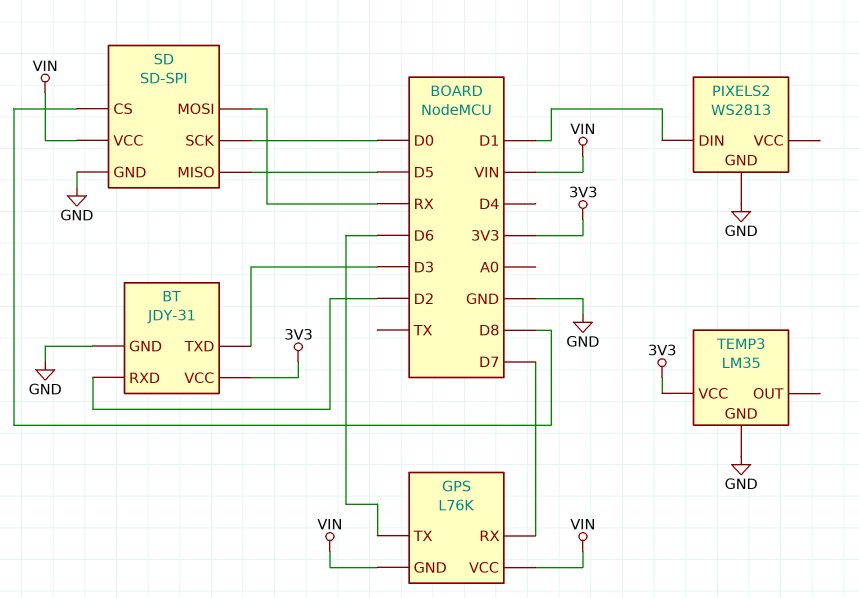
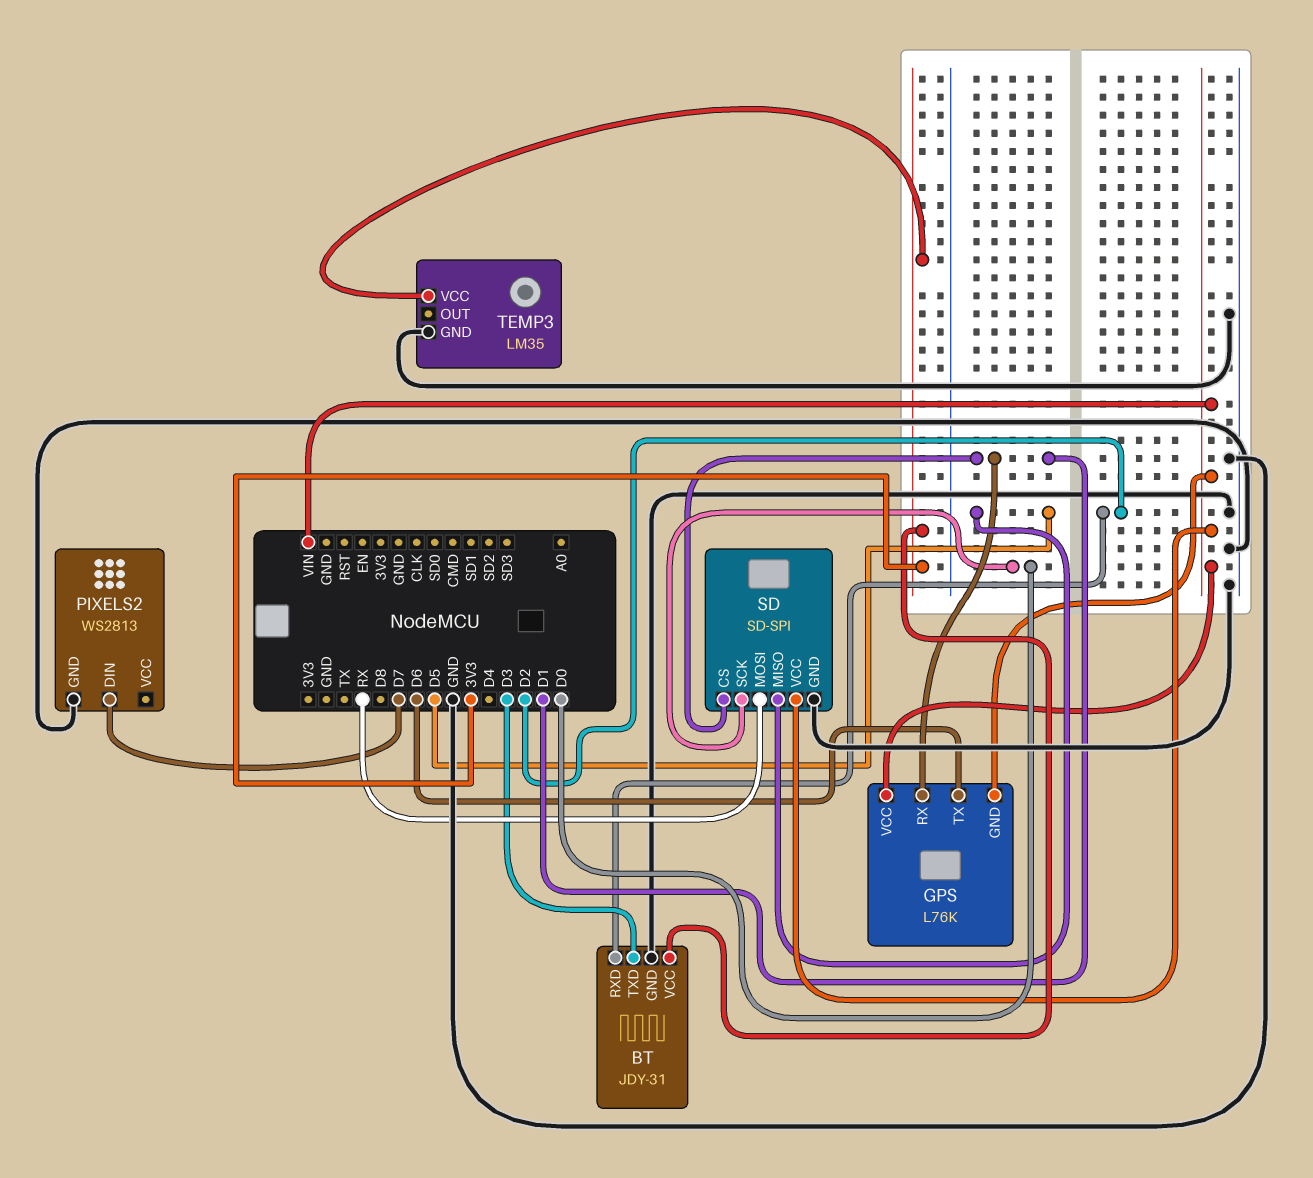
GPS pin RX: D7 -> D1
PIXELS2 pin DIN: D1 -> D7
SD pin CS: D8 -> D1

